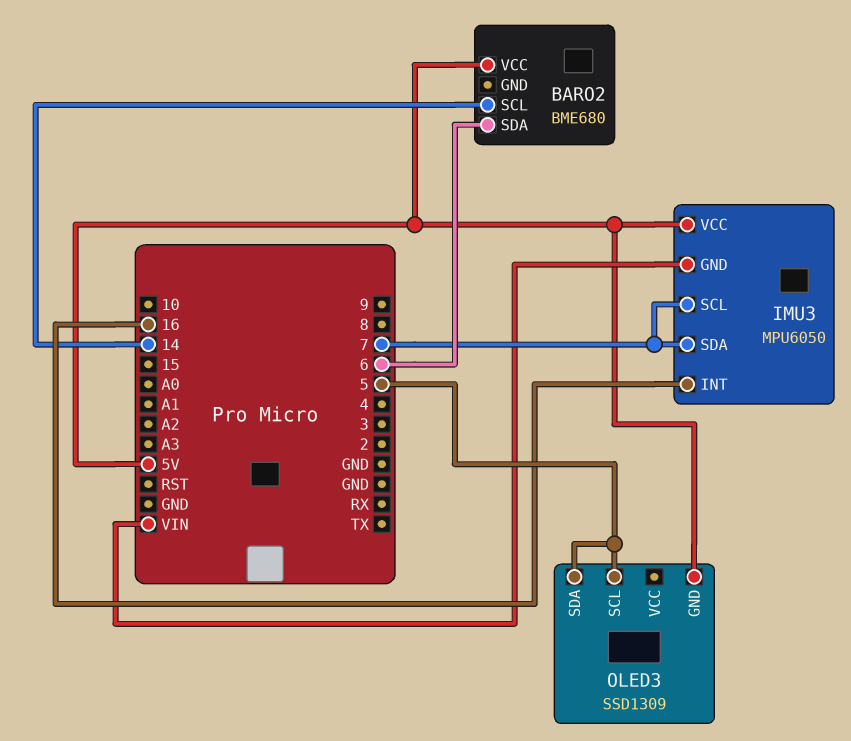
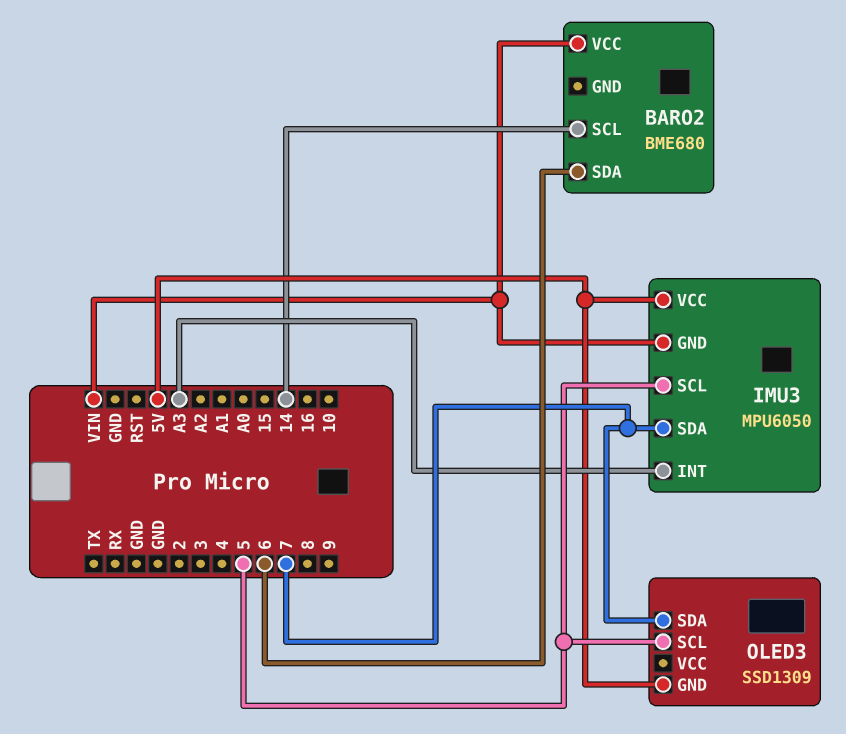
BARO2 pin VCC: 5V -> VIN
IMU3 pin INT: 16 -> A3
IMU3 pin SCL: 7 -> 5
OLED3 pin SDA: 5 -> 7

